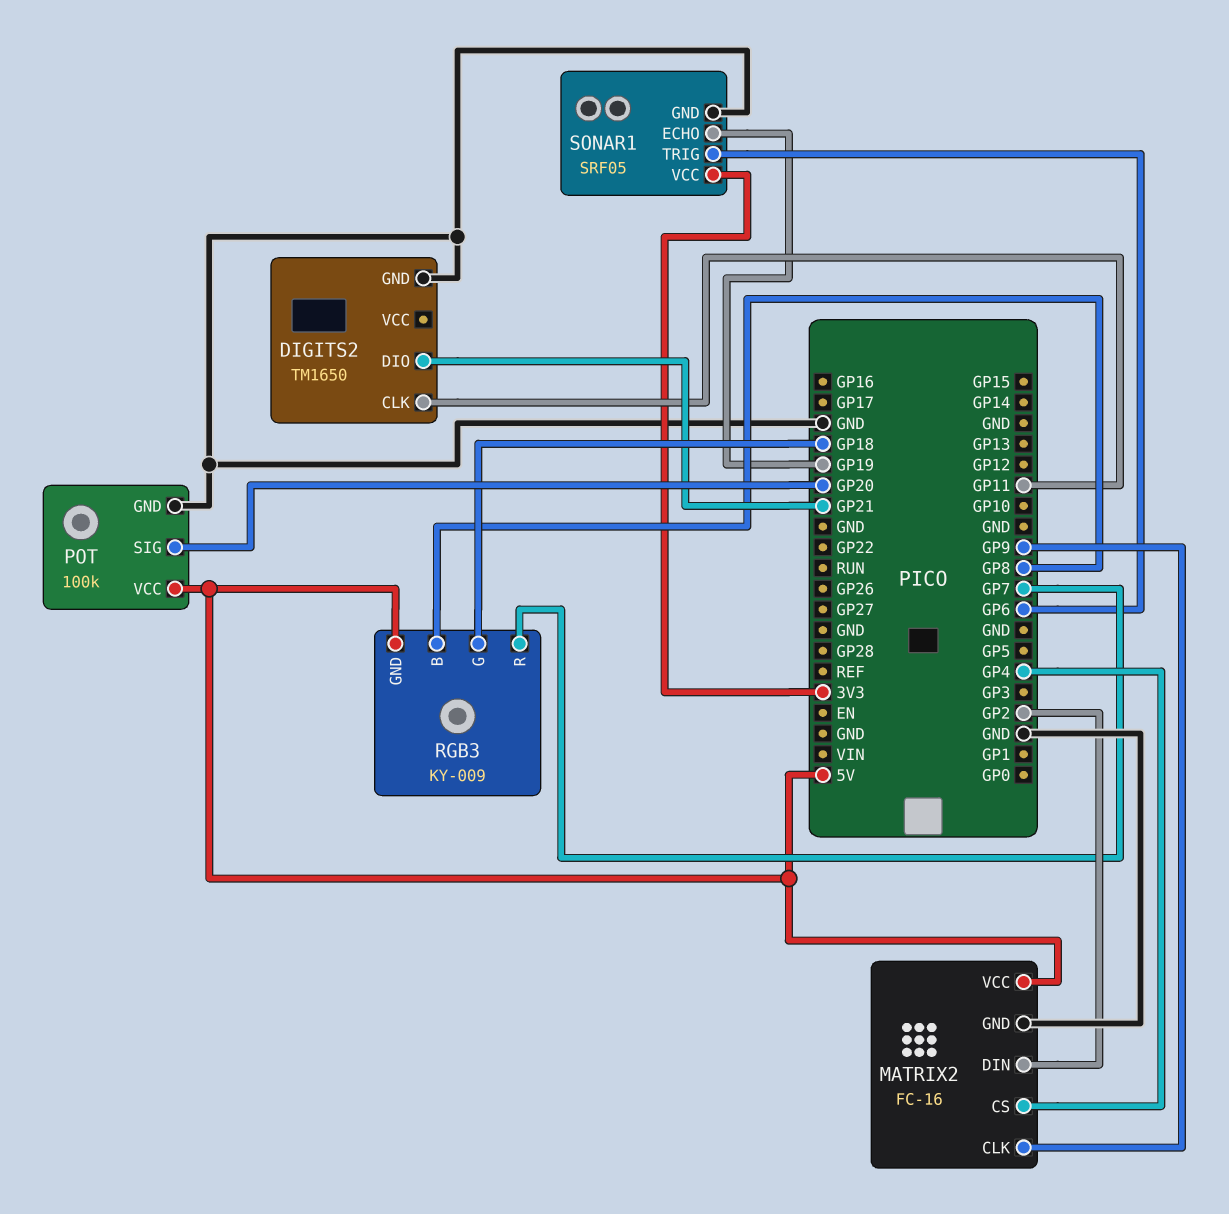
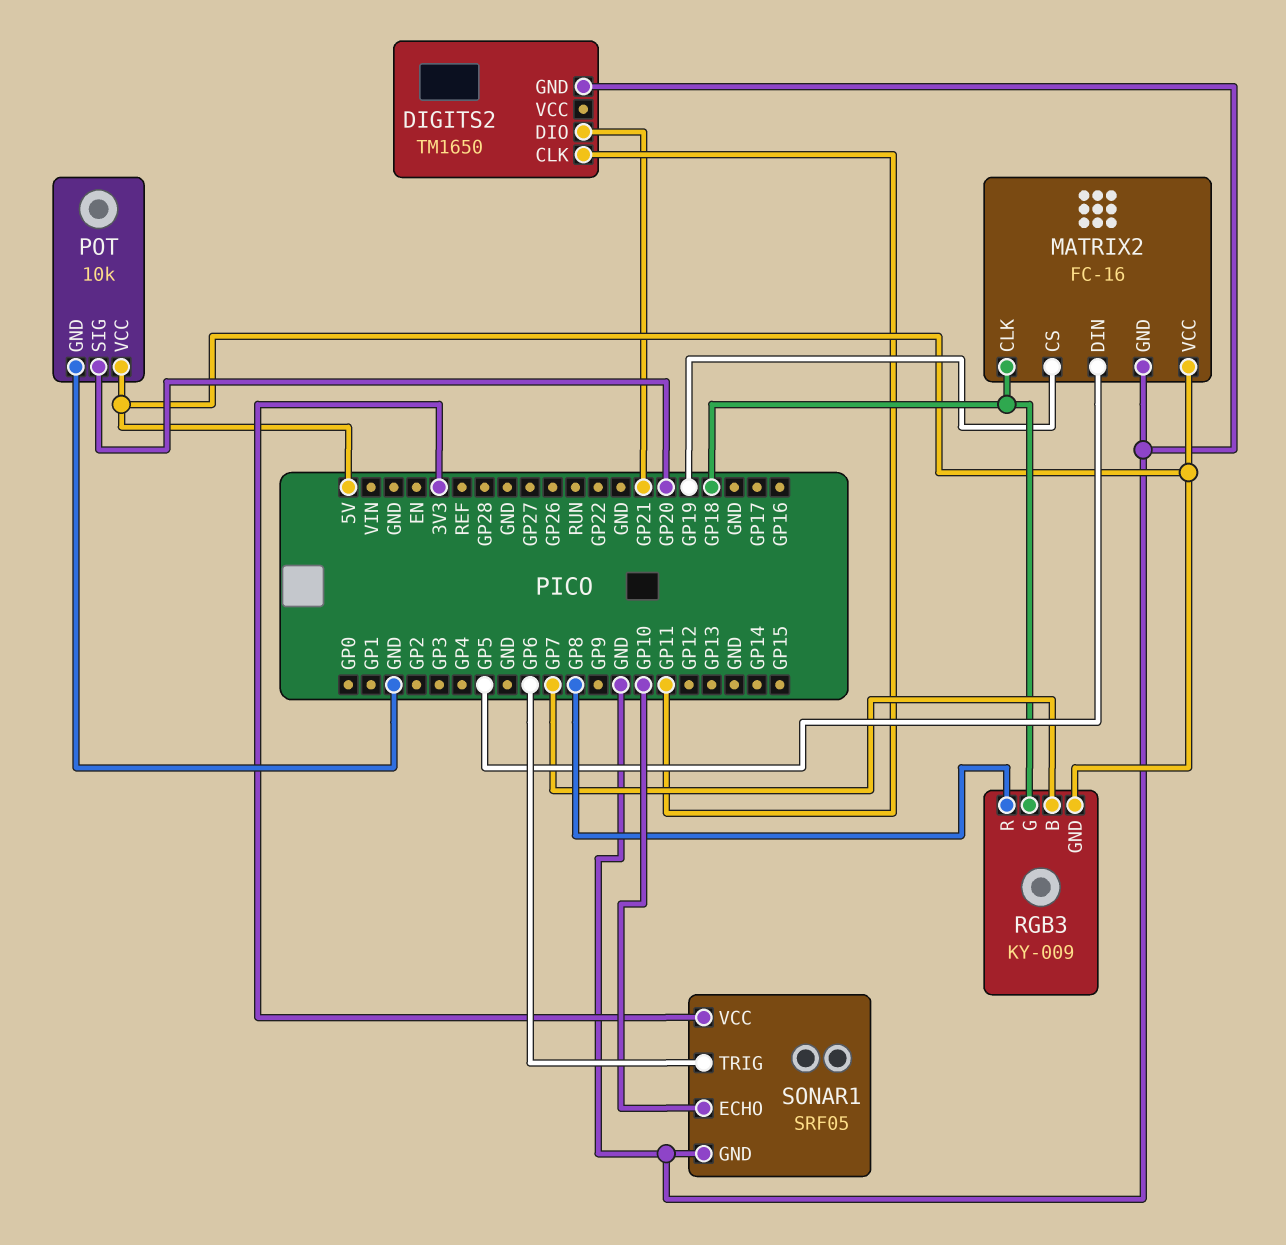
MATRIX2 pin CLK: GP9 -> GP18
MATRIX2 pin CS: GP4 -> GP19
MATRIX2 pin DIN: GP2 -> GP5
POT: 100k -> 10k
RGB3 pin B: GP8 -> GP7
RGB3 pin R: GP7 -> GP8
SONAR1 pin ECHO: GP19 -> GP10

